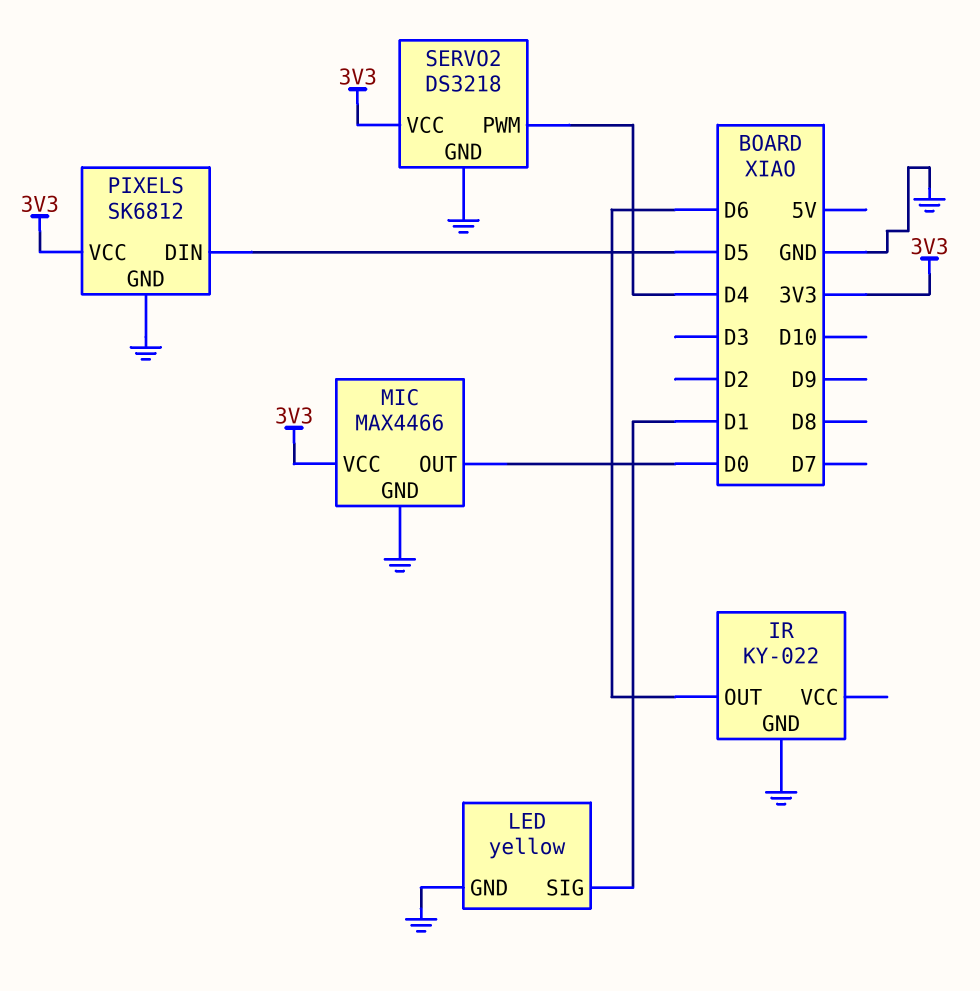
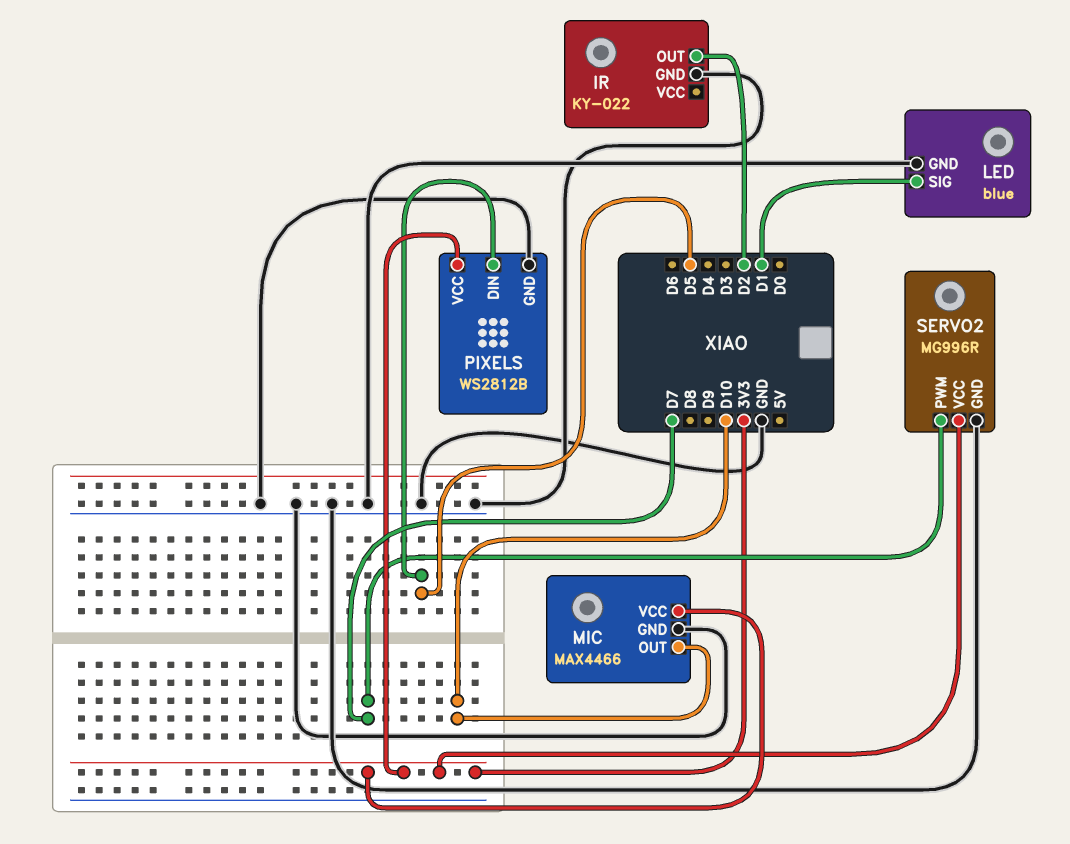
IR pin OUT: D6 -> D2
LED: yellow -> blue
MIC pin OUT: D0 -> D10
PIXELS: SK6812 -> WS2812B
SERVO2: DS3218 -> MG996R
SERVO2 pin PWM: D4 -> D7

